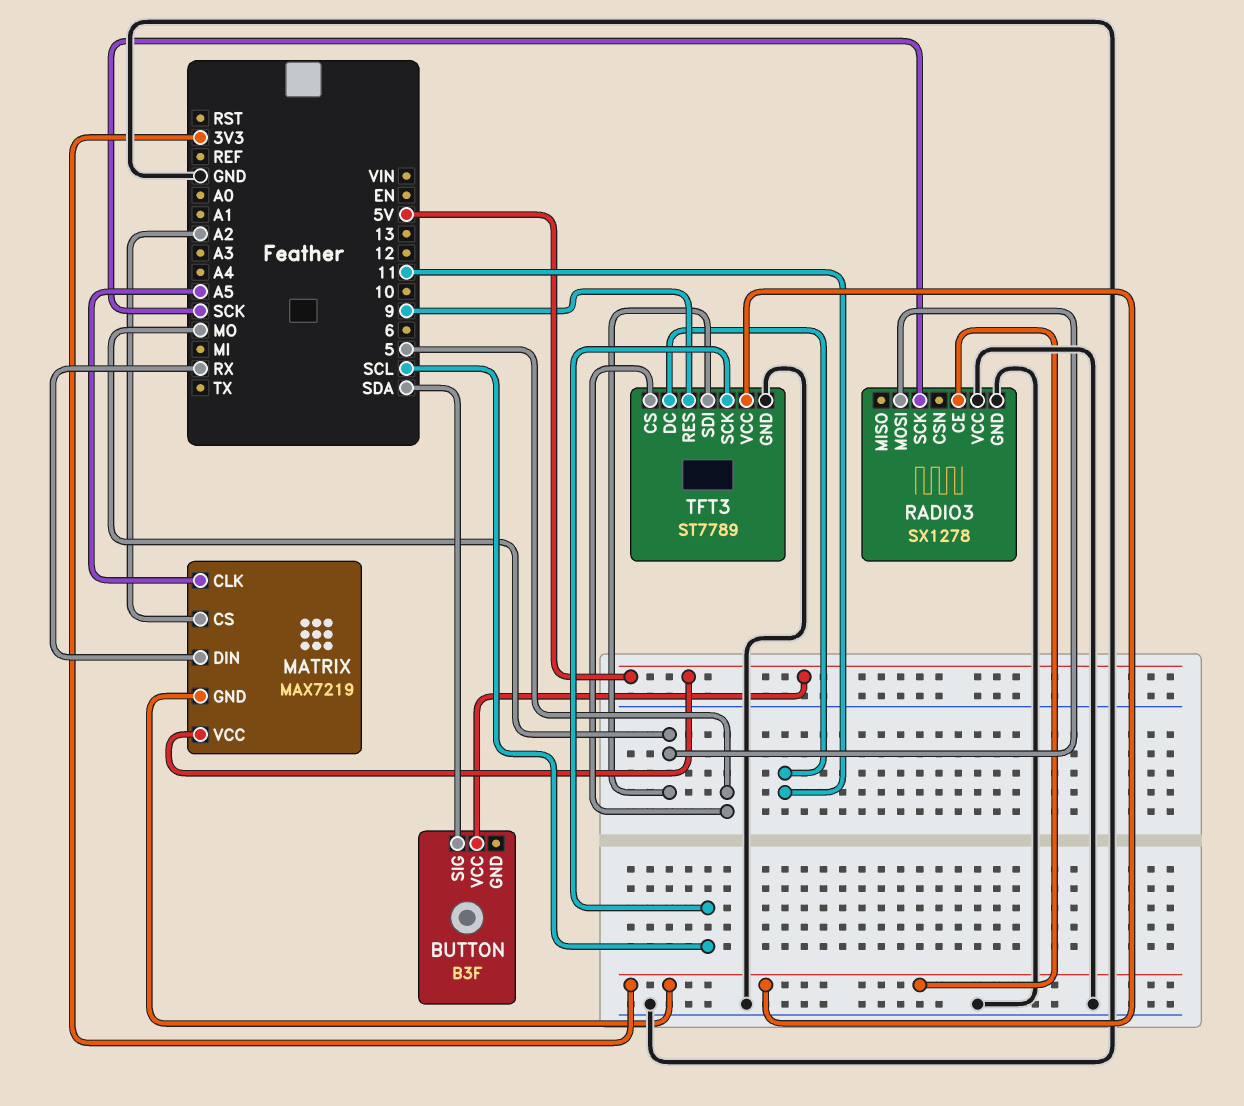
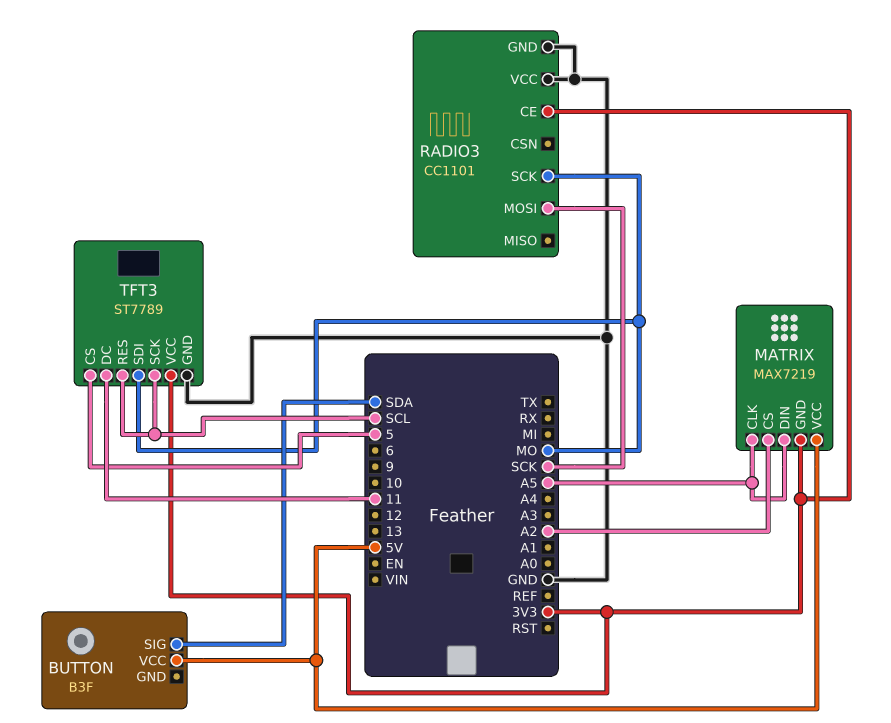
MATRIX pin DIN: RX -> A5
RADIO3: SX1278 -> CC1101
RADIO3 pin MOSI: MO -> SCK
RADIO3 pin SCK: SCK -> MO
TFT3 pin RES: 9 -> SCL

